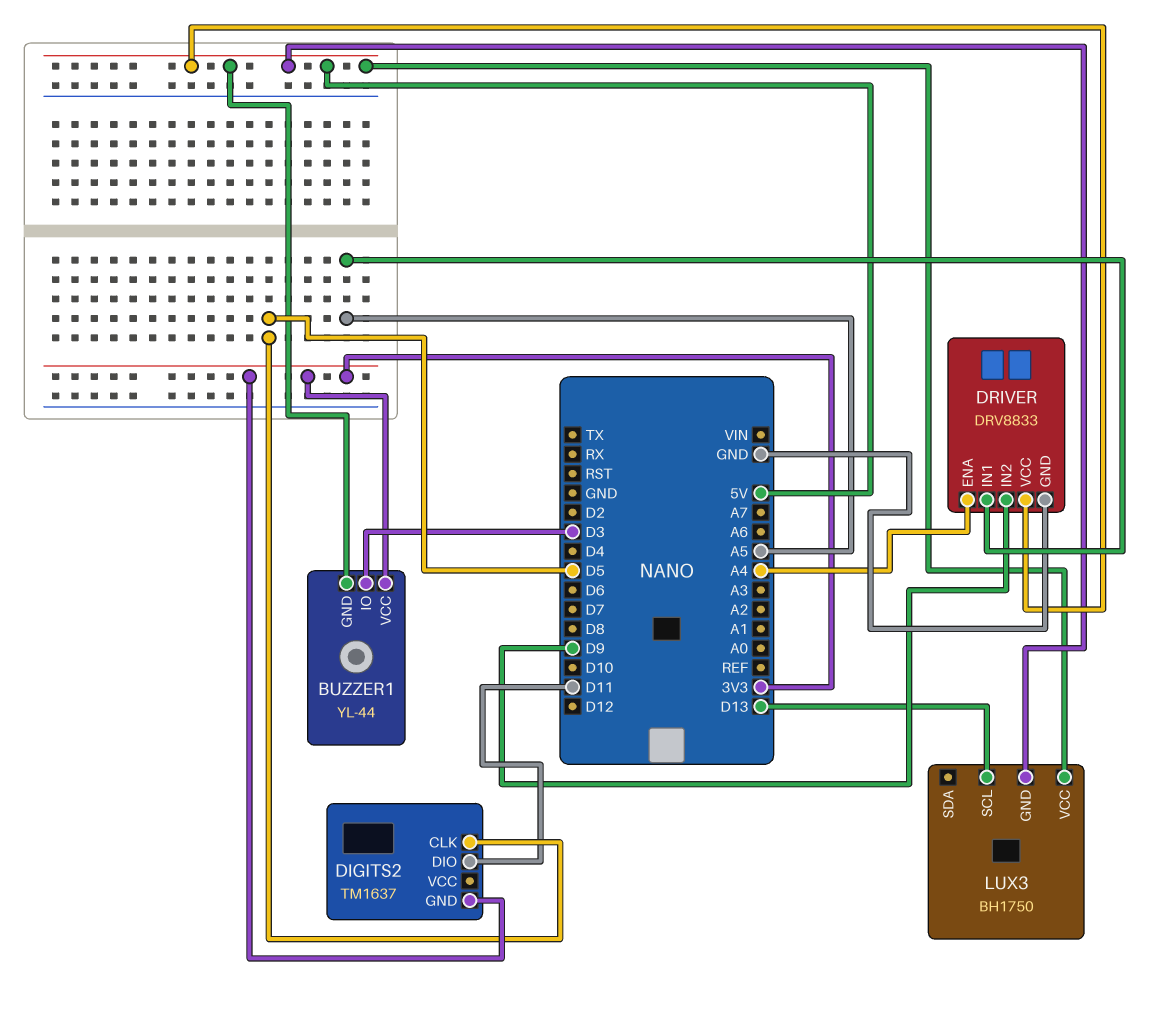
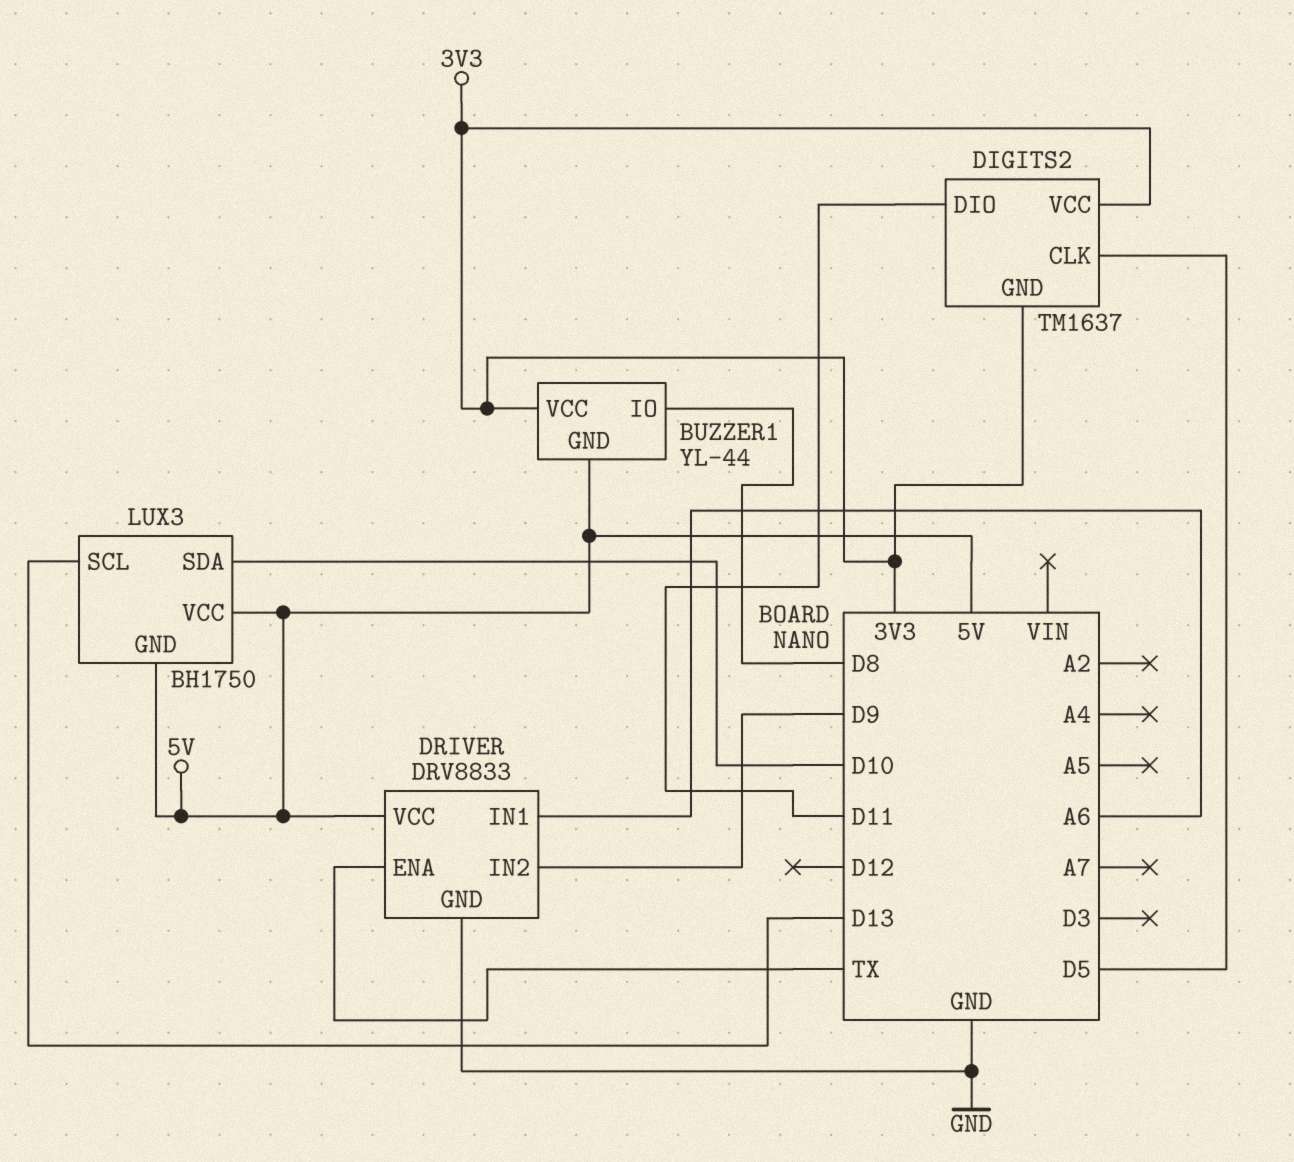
BUZZER1 pin IO: D3 -> D8
DIGITS2 pin VCC: none -> 3V3
DRIVER pin ENA: A4 -> TX
DRIVER pin IN1: A5 -> A6
LUX3 pin SDA: none -> D10

